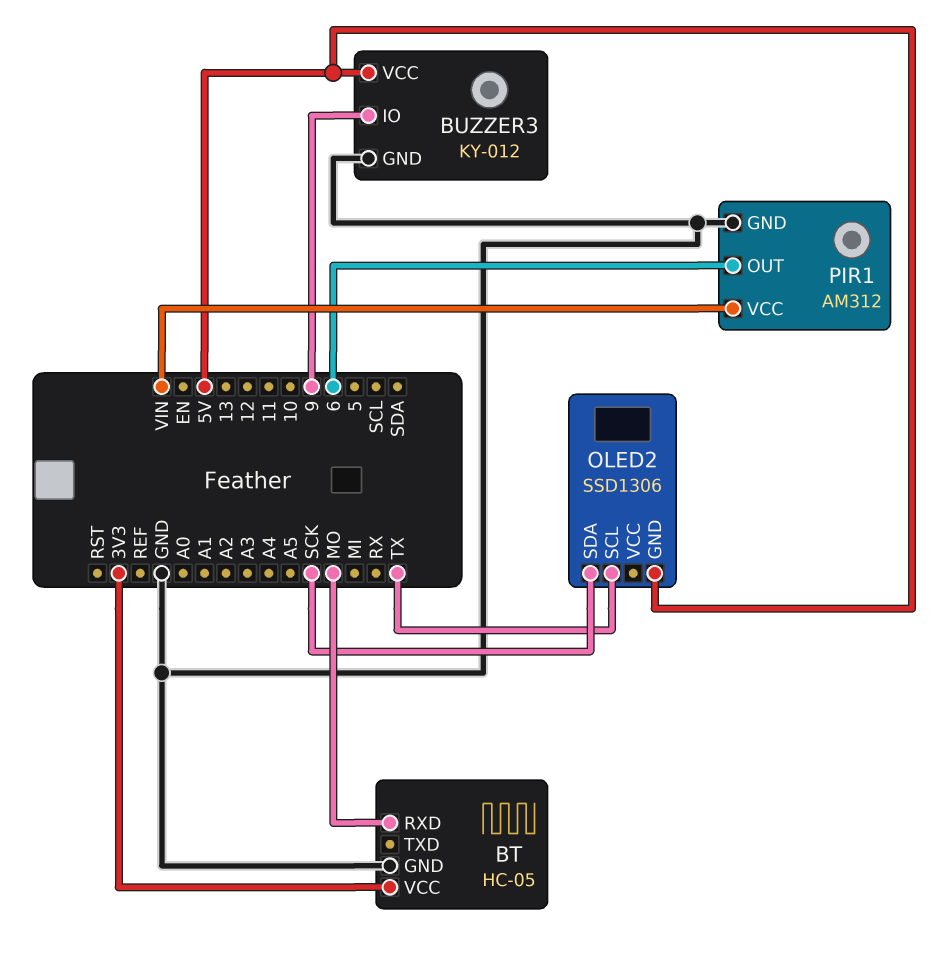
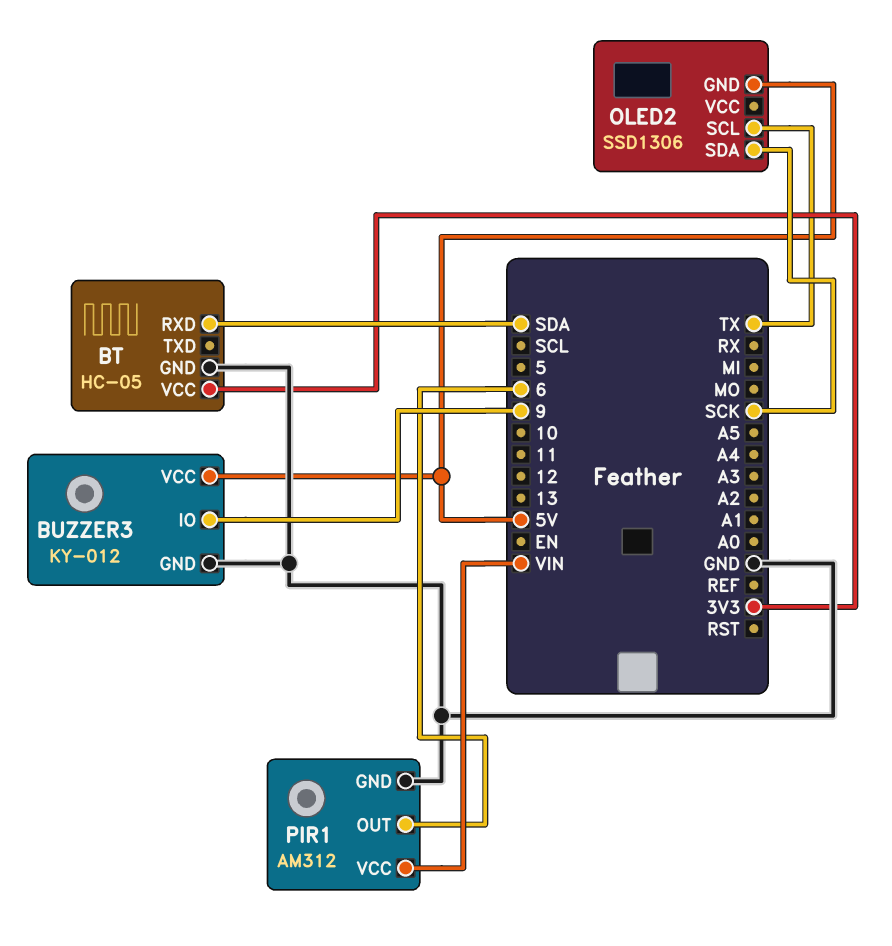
BT pin RXD: MO -> SDA

